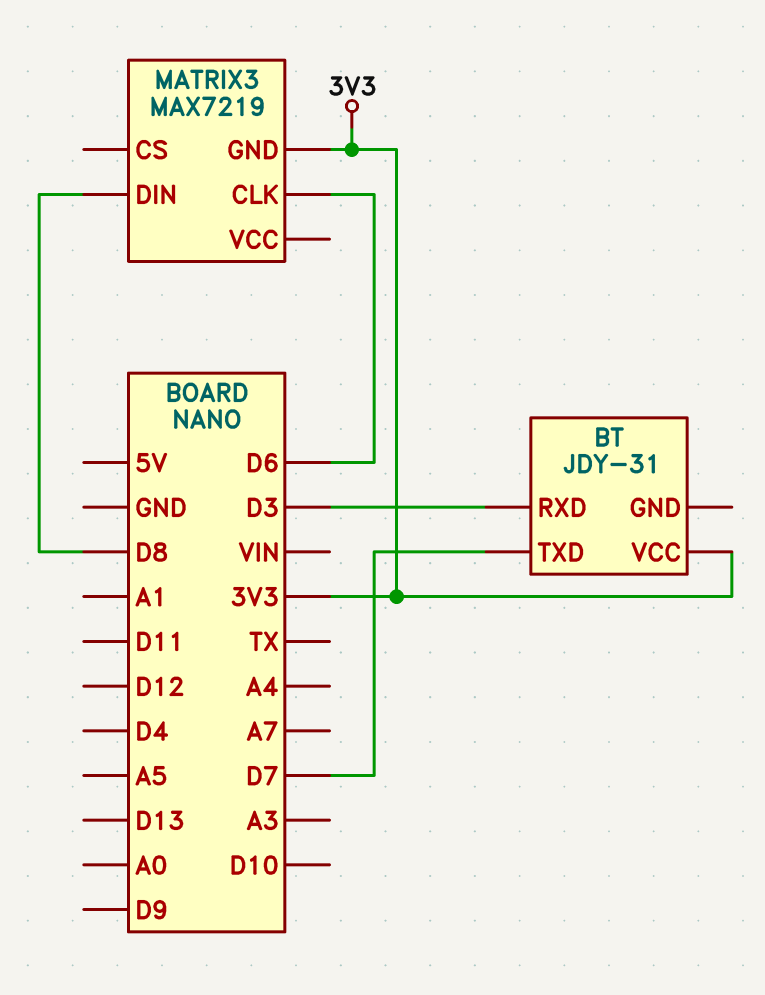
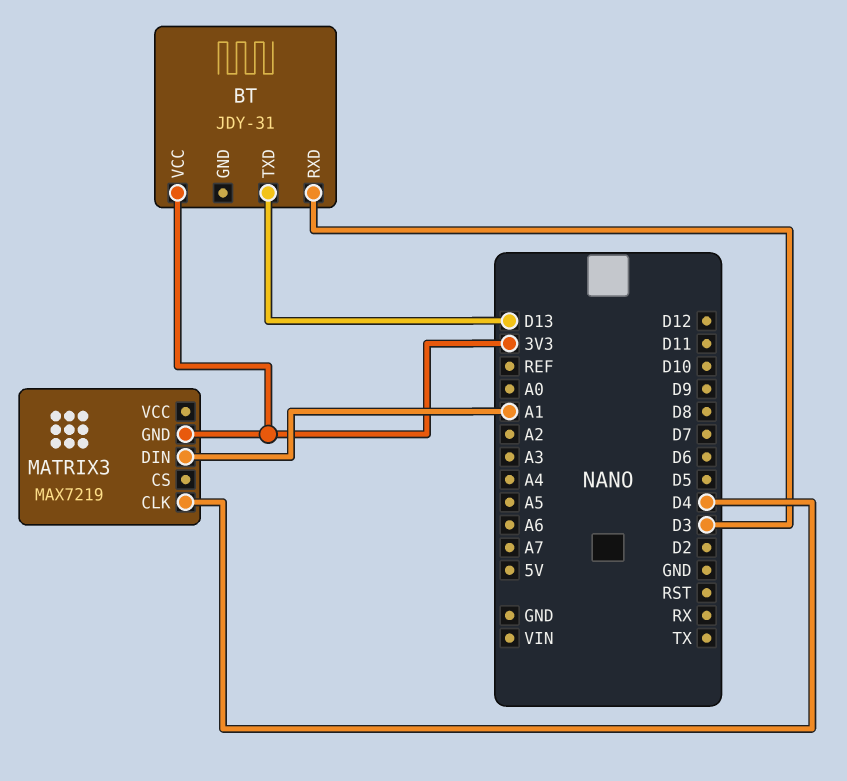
BT pin TXD: D7 -> D13
MATRIX3 pin CLK: D6 -> D4
MATRIX3 pin DIN: D8 -> A1

